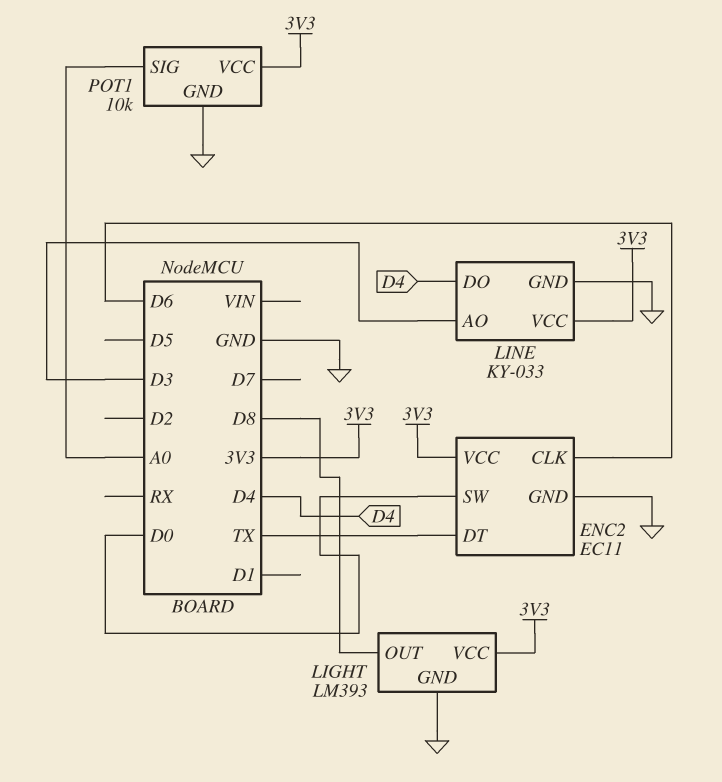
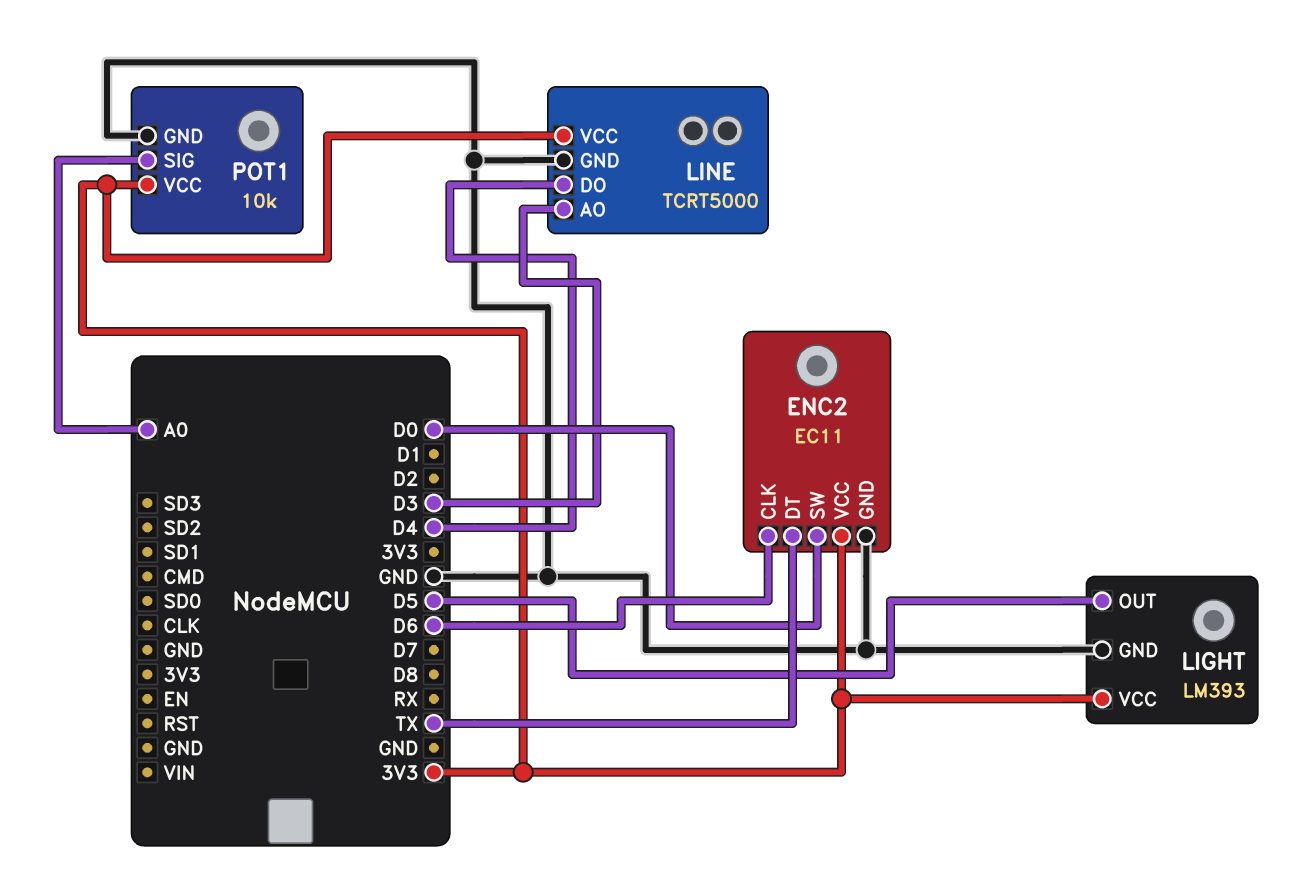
LIGHT pin OUT: D8 -> D5
LINE: KY-033 -> TCRT5000

